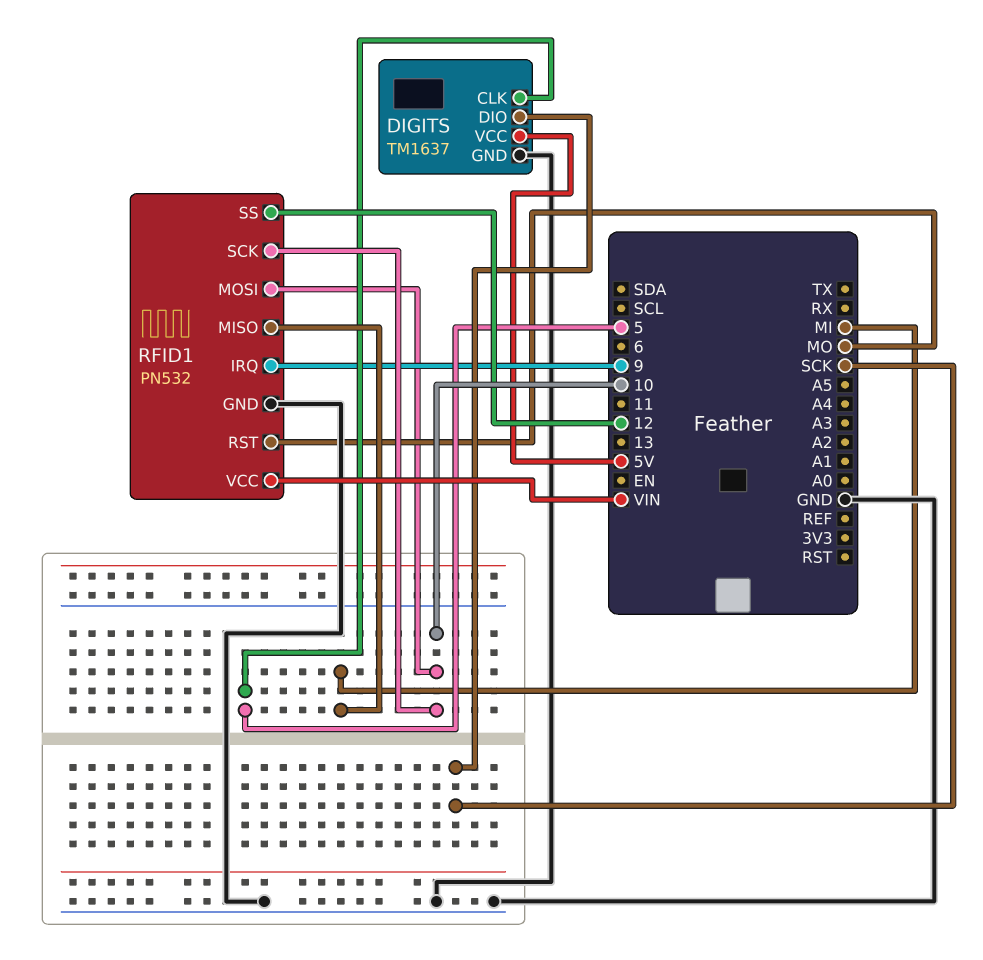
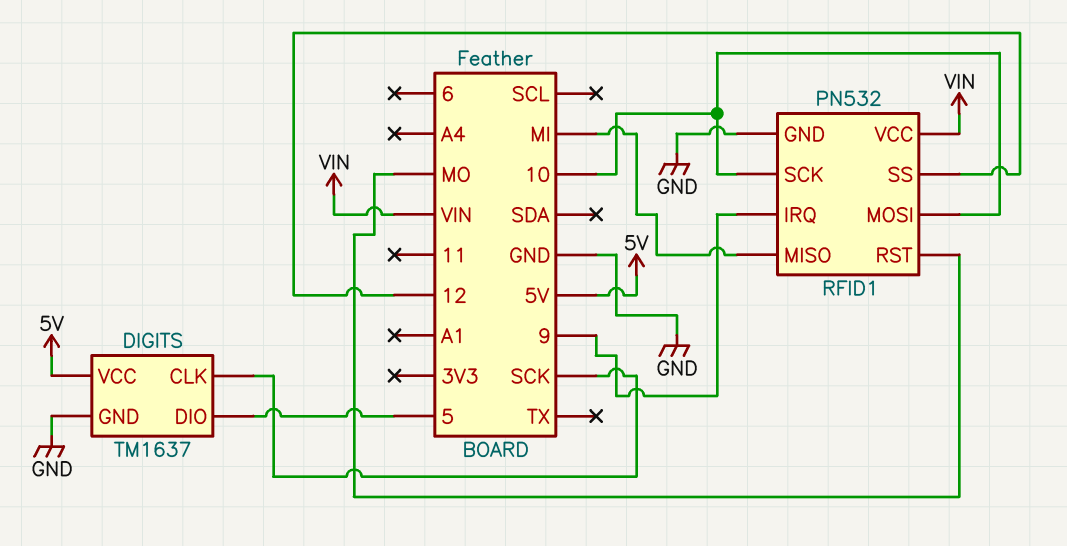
DIGITS pin CLK: 5 -> SCK
DIGITS pin DIO: SCK -> 5

